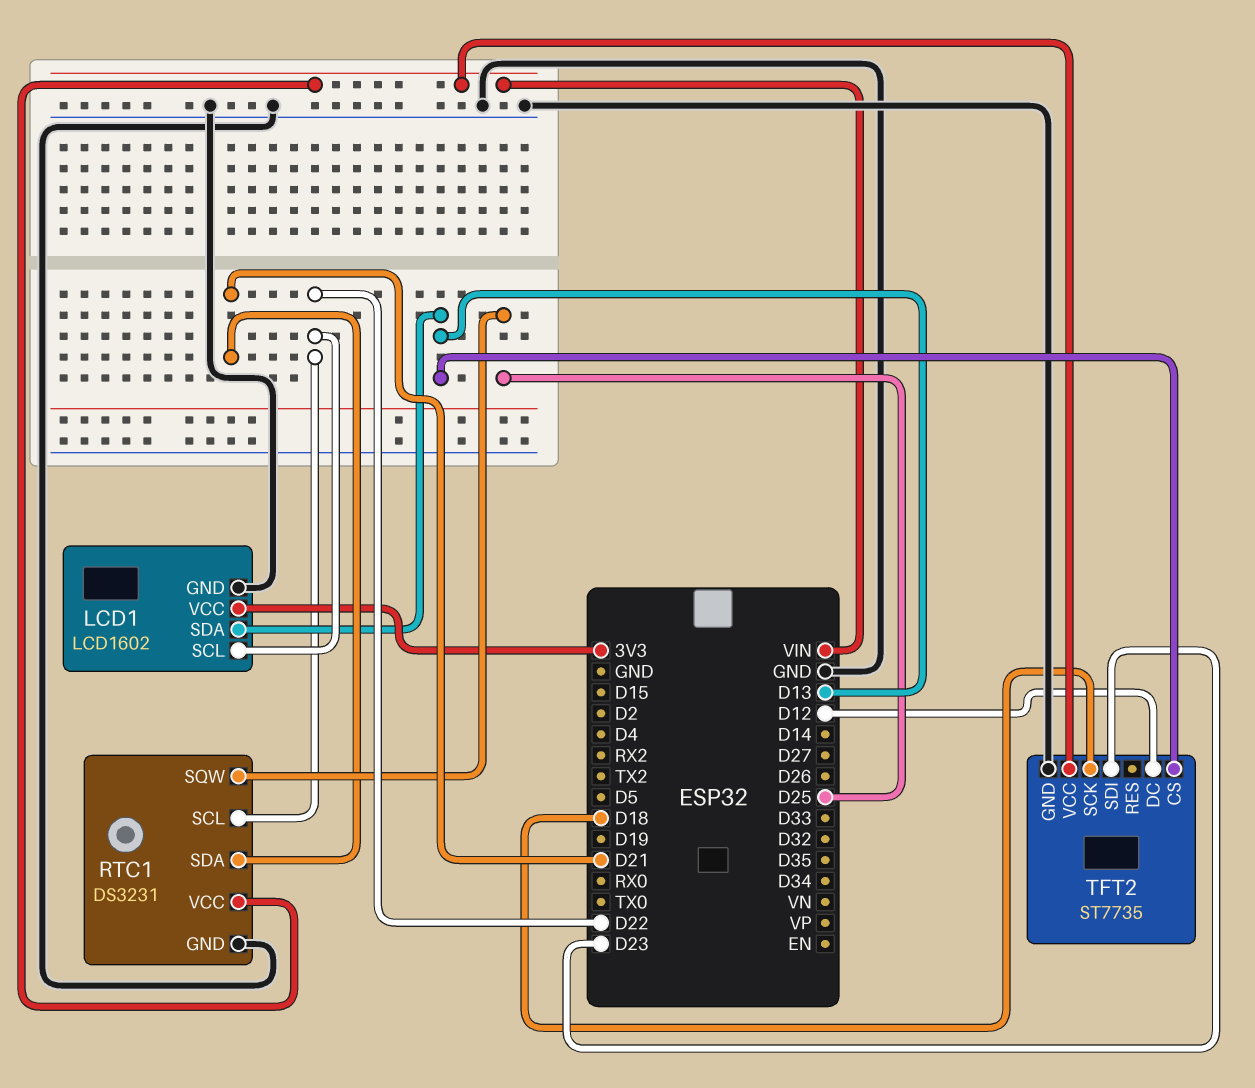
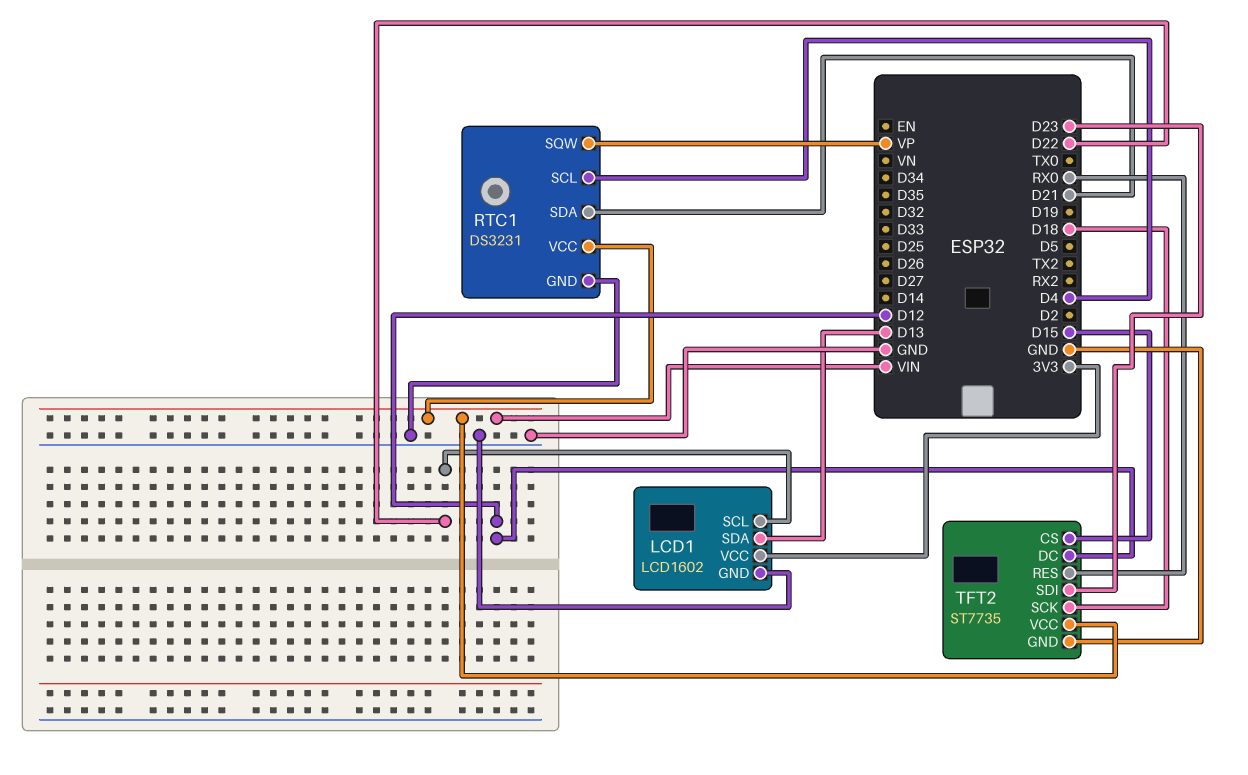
RTC1 pin SCL: D22 -> D4
RTC1 pin SQW: D25 -> VP
TFT2 pin CS: D13 -> D15
TFT2 pin RES: none -> RX0

